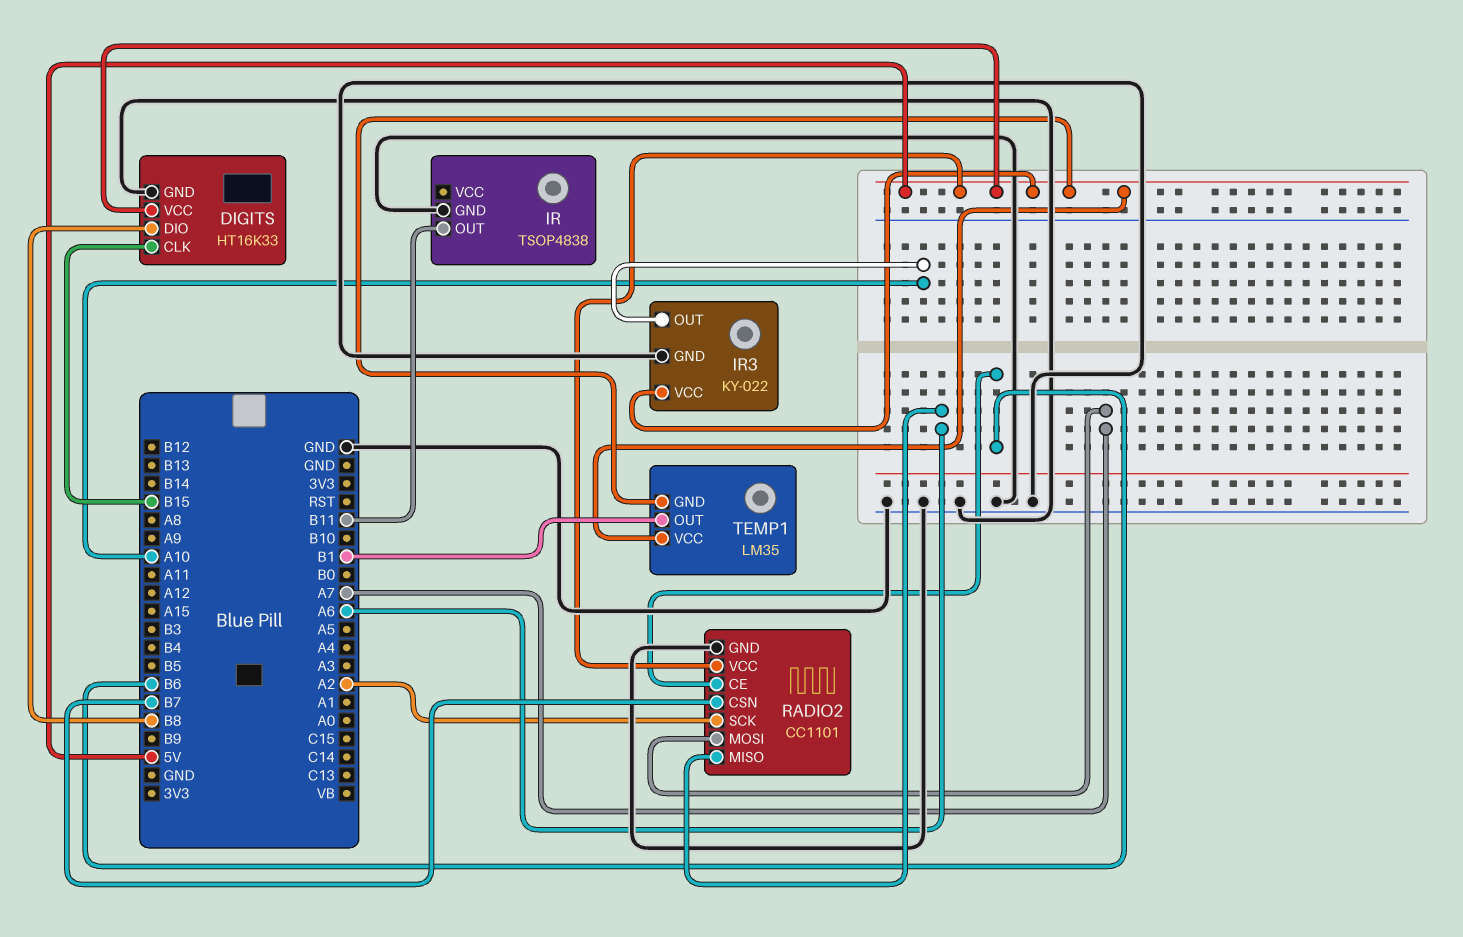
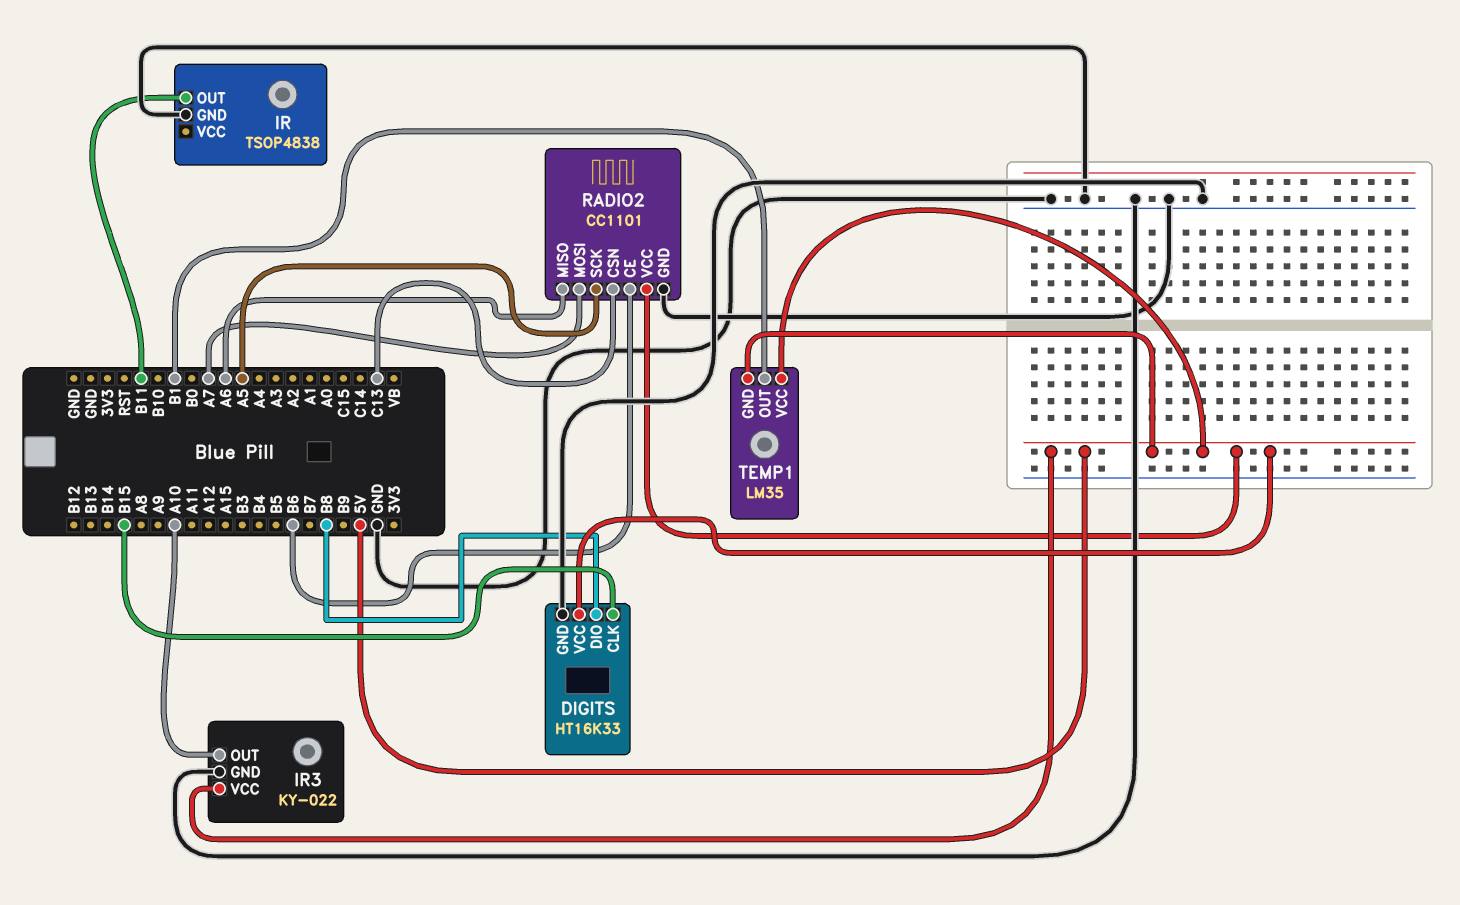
RADIO2 pin CSN: B7 -> C13
RADIO2 pin SCK: A2 -> A5

